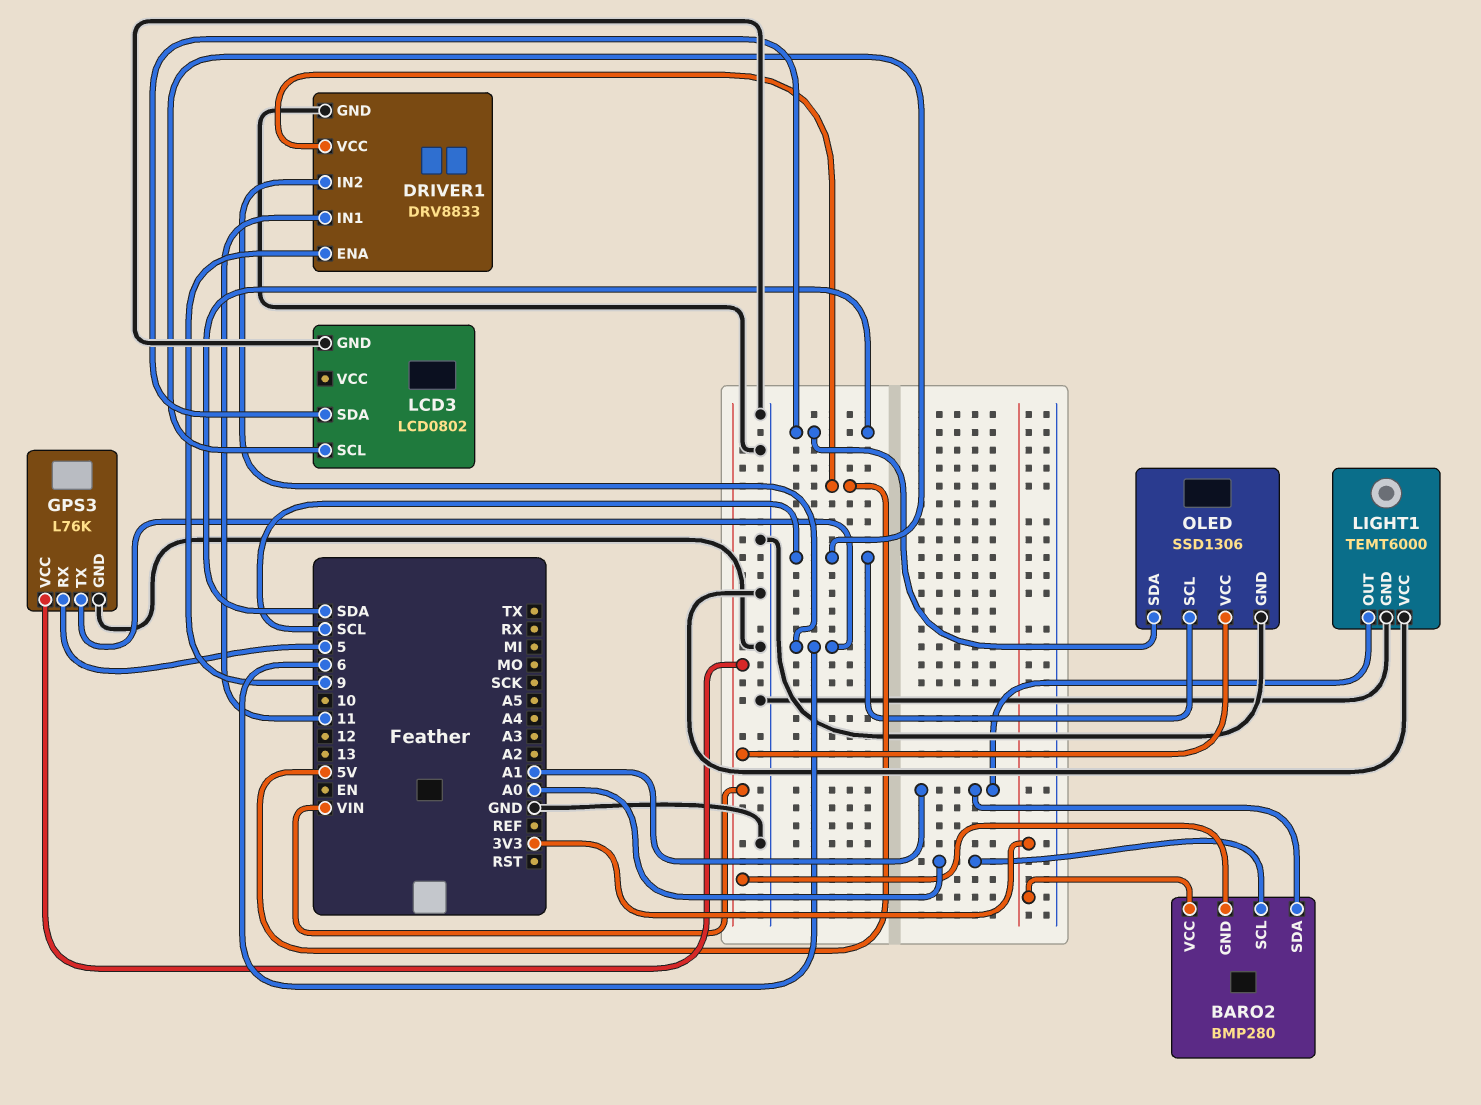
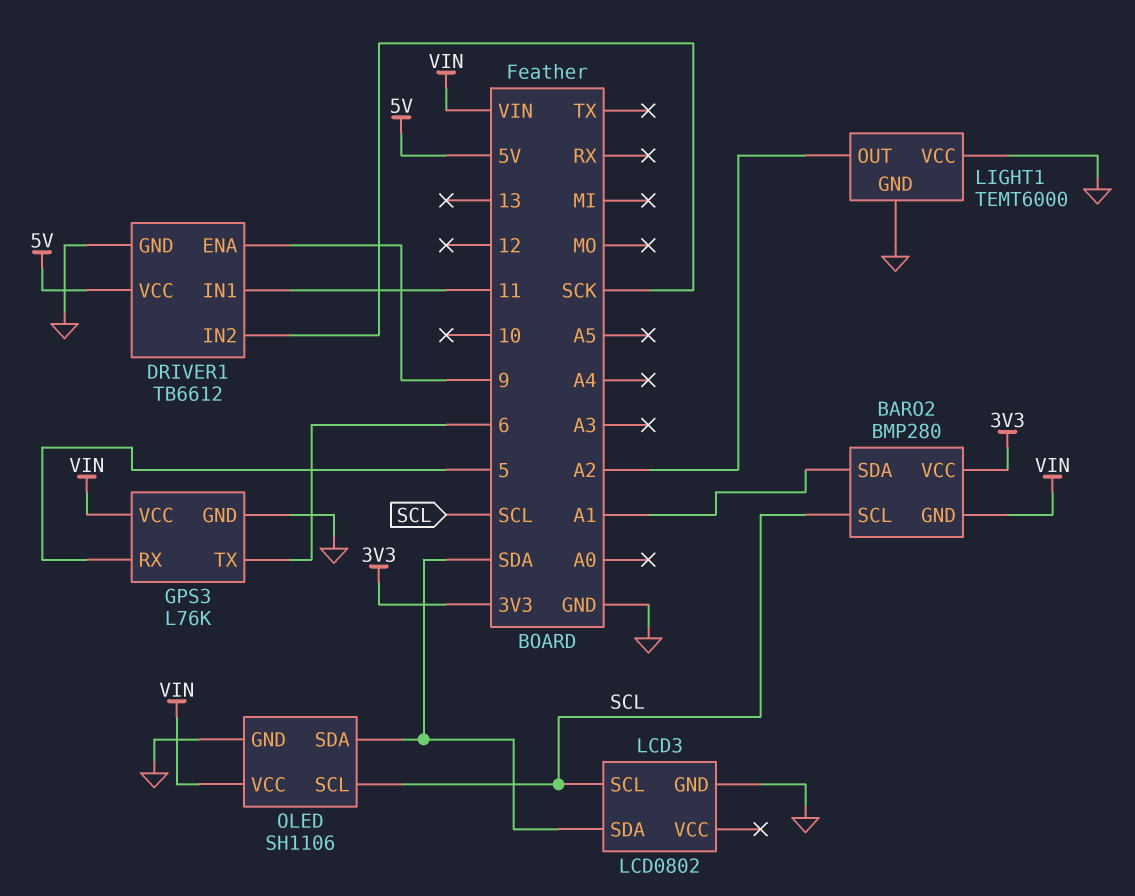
BARO2 pin SCL: A0 -> SCL
DRIVER1: DRV8833 -> TB6612
DRIVER1 pin IN2: 6 -> SCK
LIGHT1 pin OUT: A1 -> A2
OLED: SSD1306 -> SH1106

